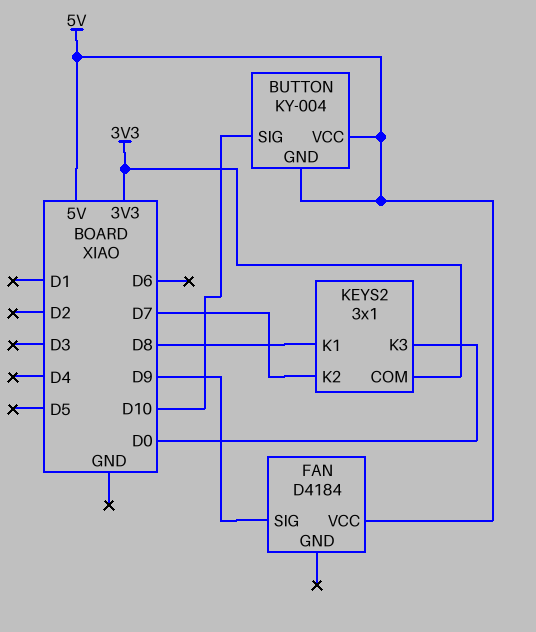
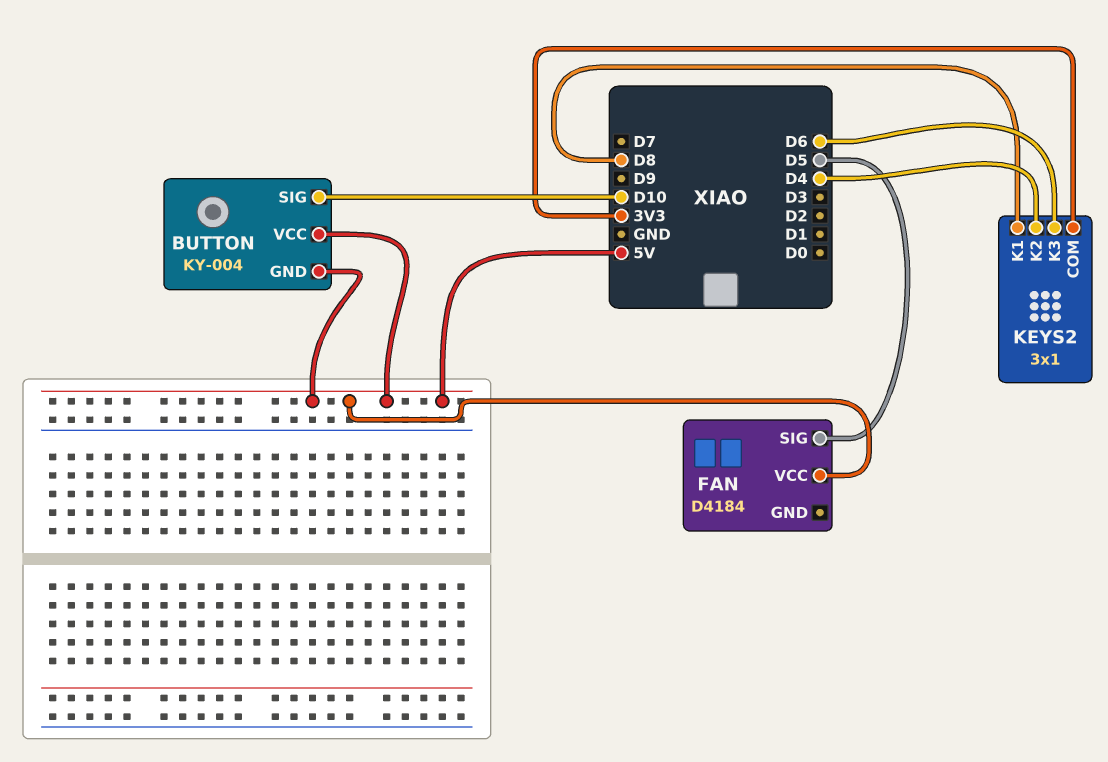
FAN pin SIG: D9 -> D5
KEYS2 pin K2: D7 -> D4
KEYS2 pin K3: D0 -> D6

